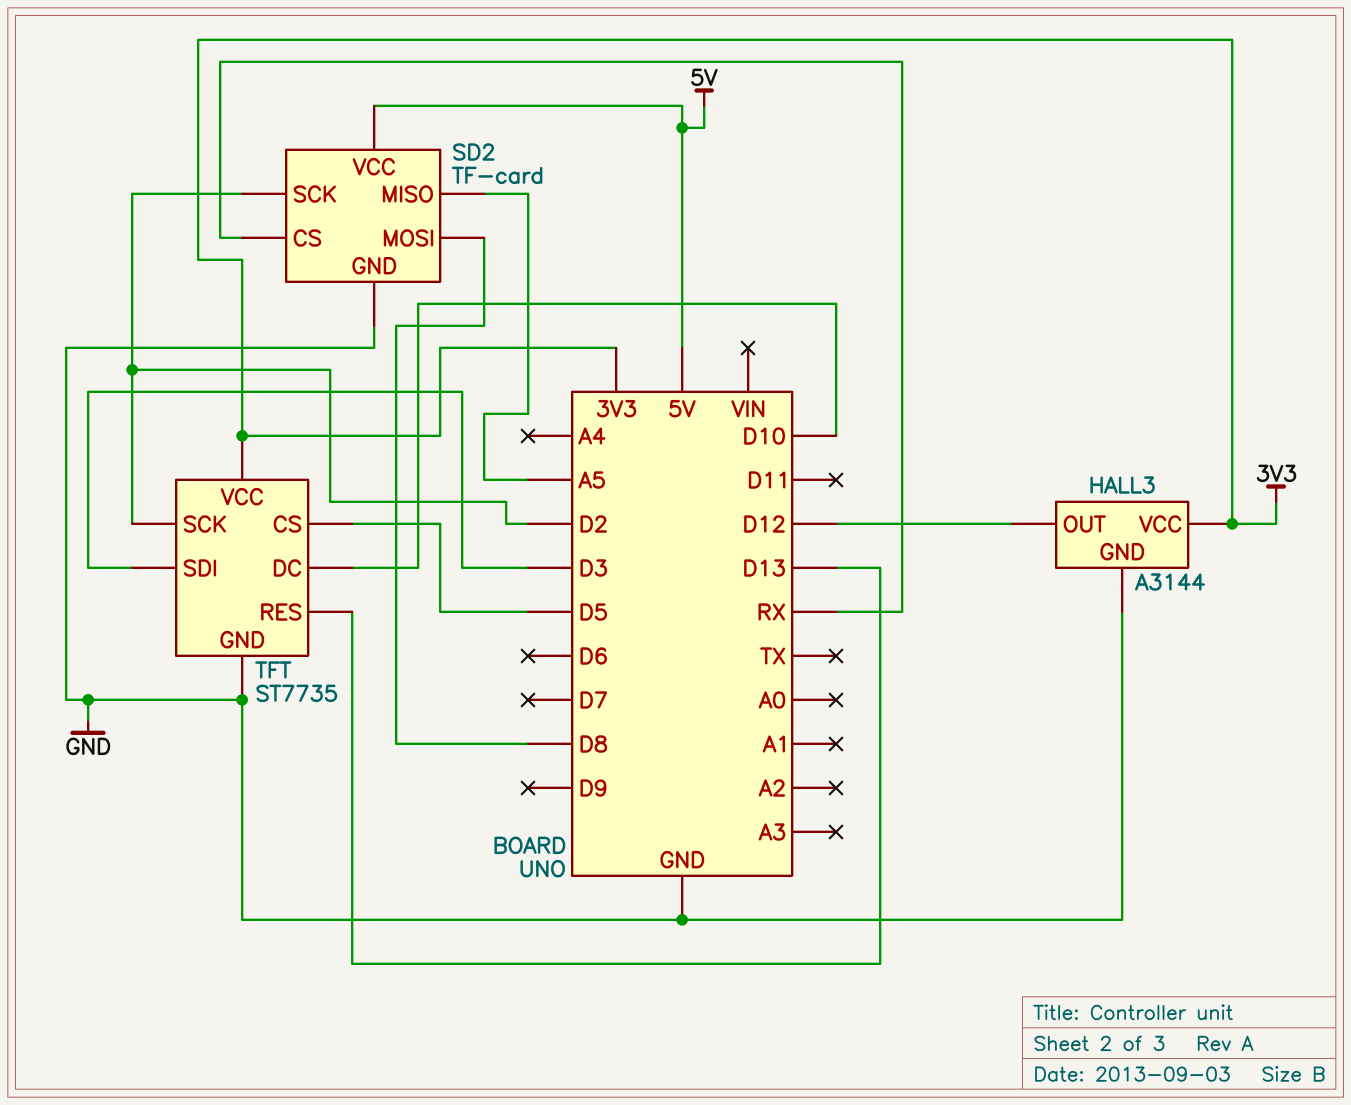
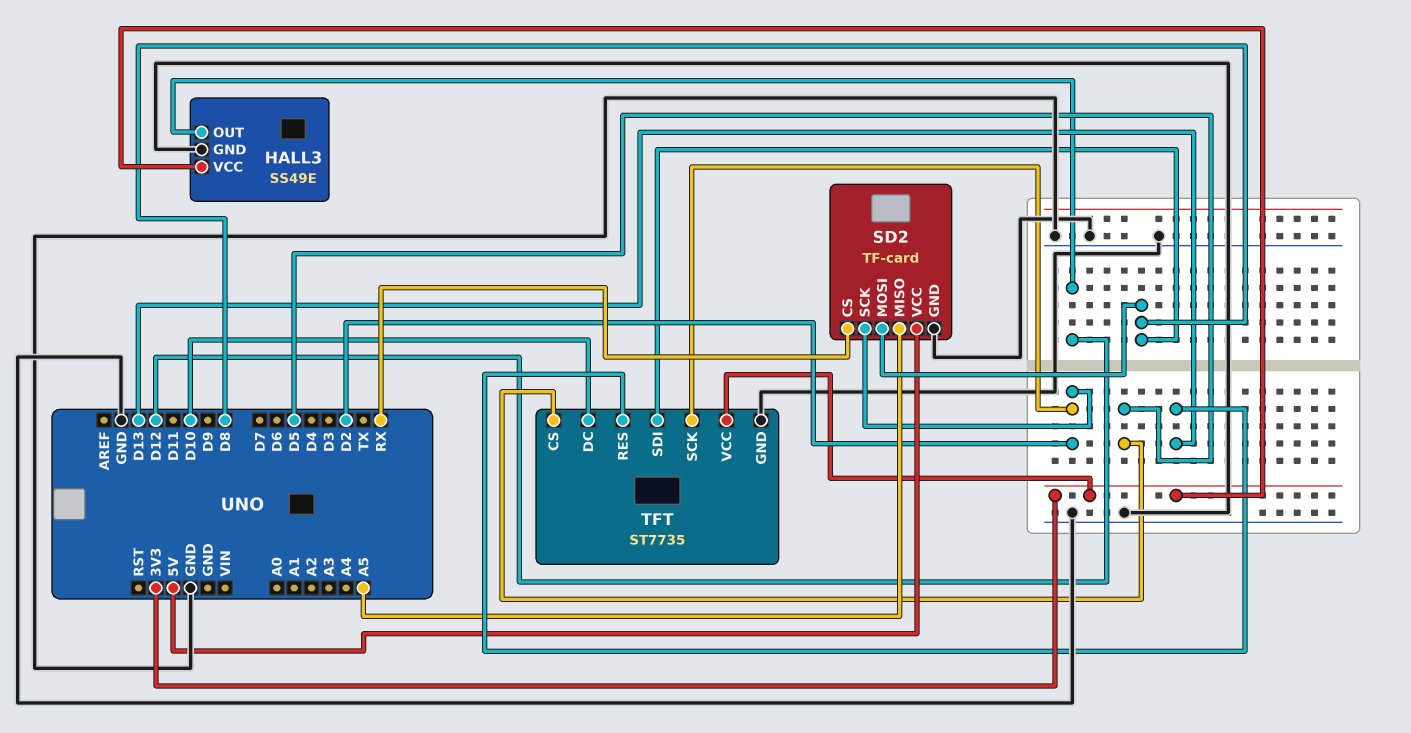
HALL3: A3144 -> SS49E
TFT pin SDI: D3 -> D8

